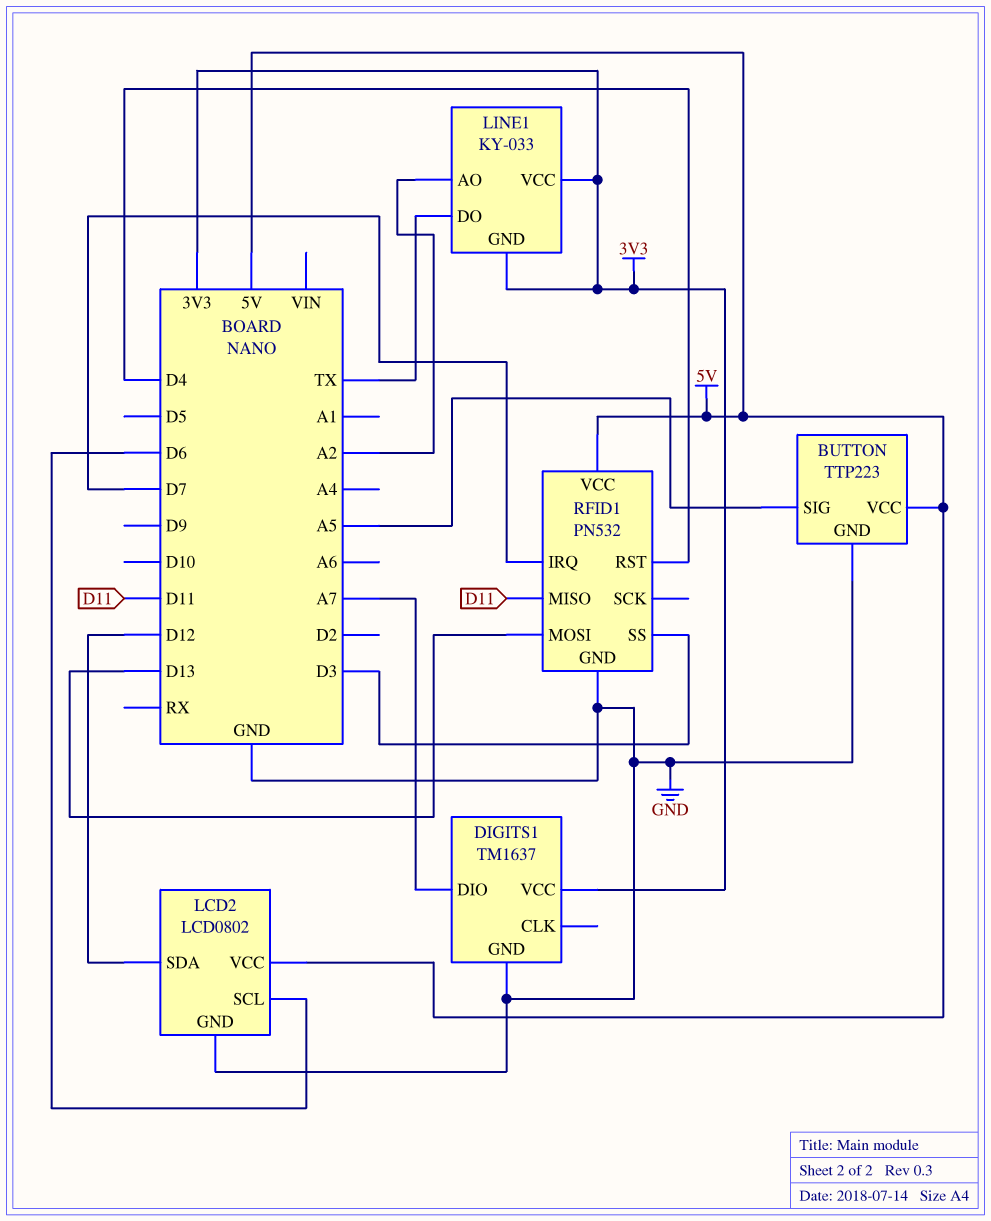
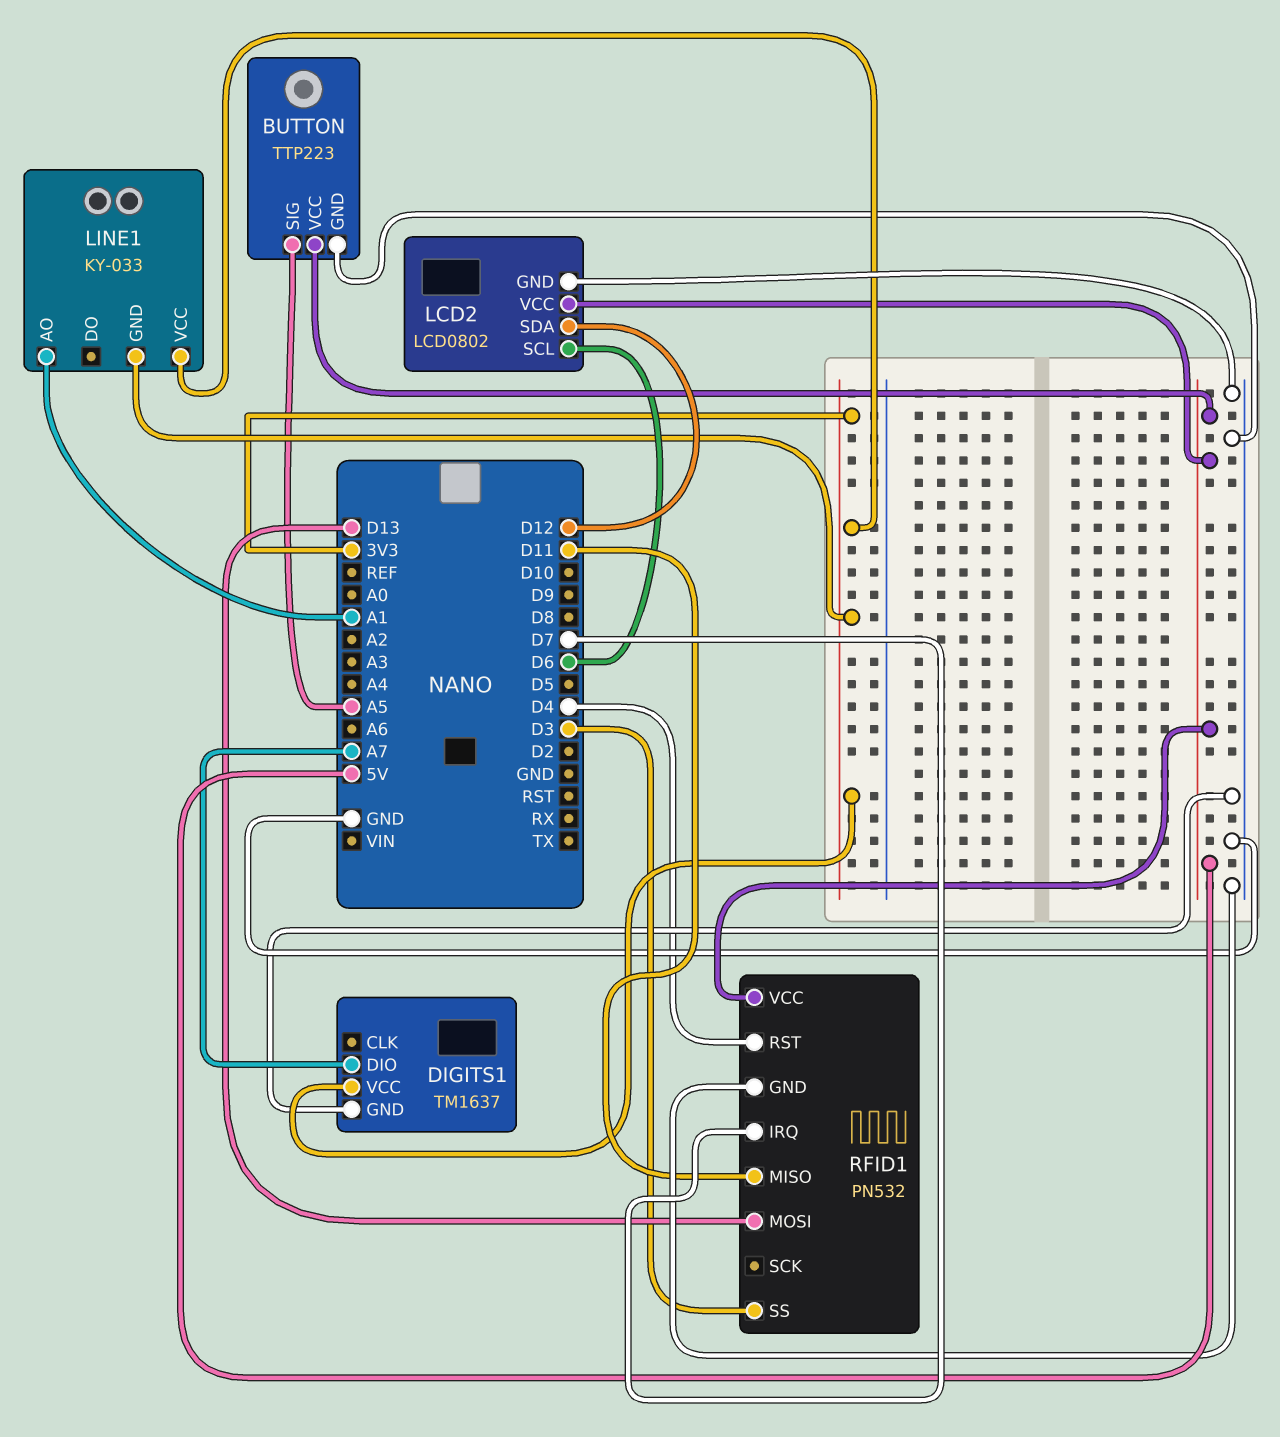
LINE1 pin AO: A2 -> A1
LINE1 pin DO: TX -> none

